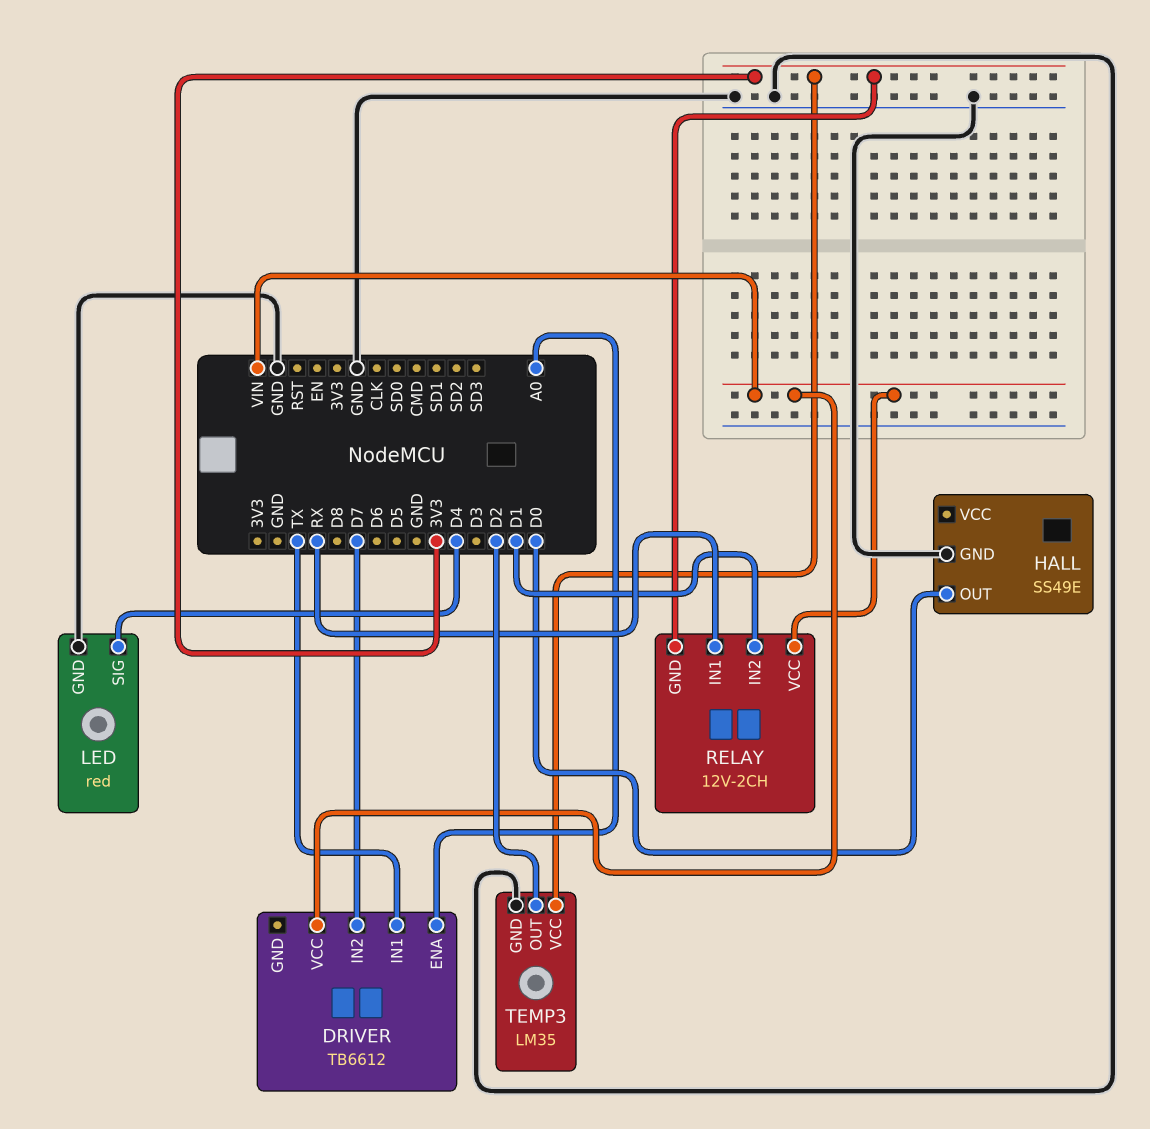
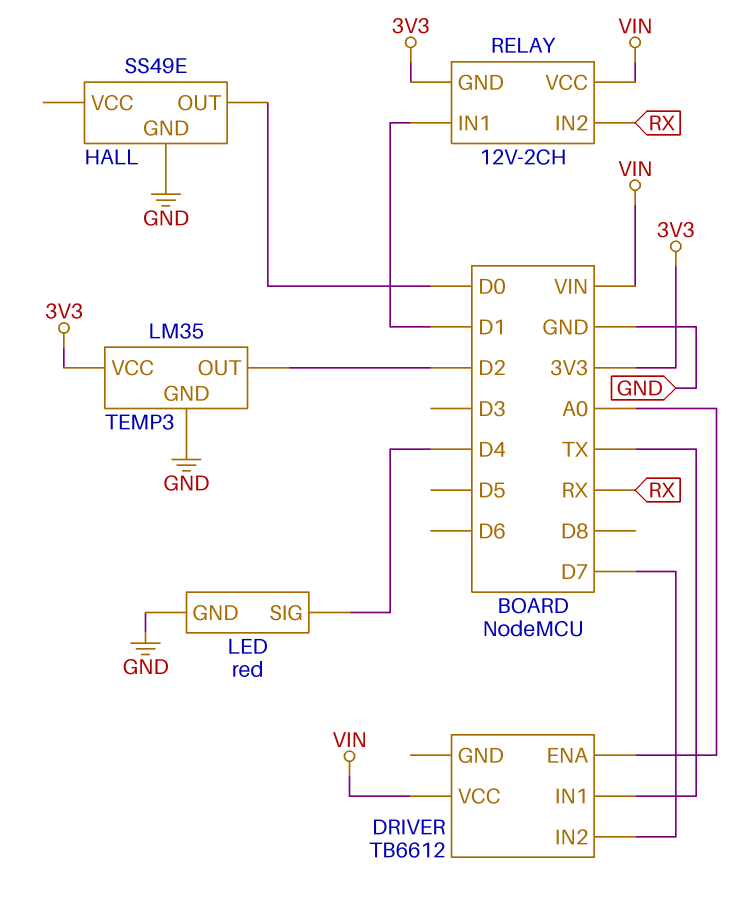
RELAY pin IN1: RX -> D1
RELAY pin IN2: D1 -> RX

